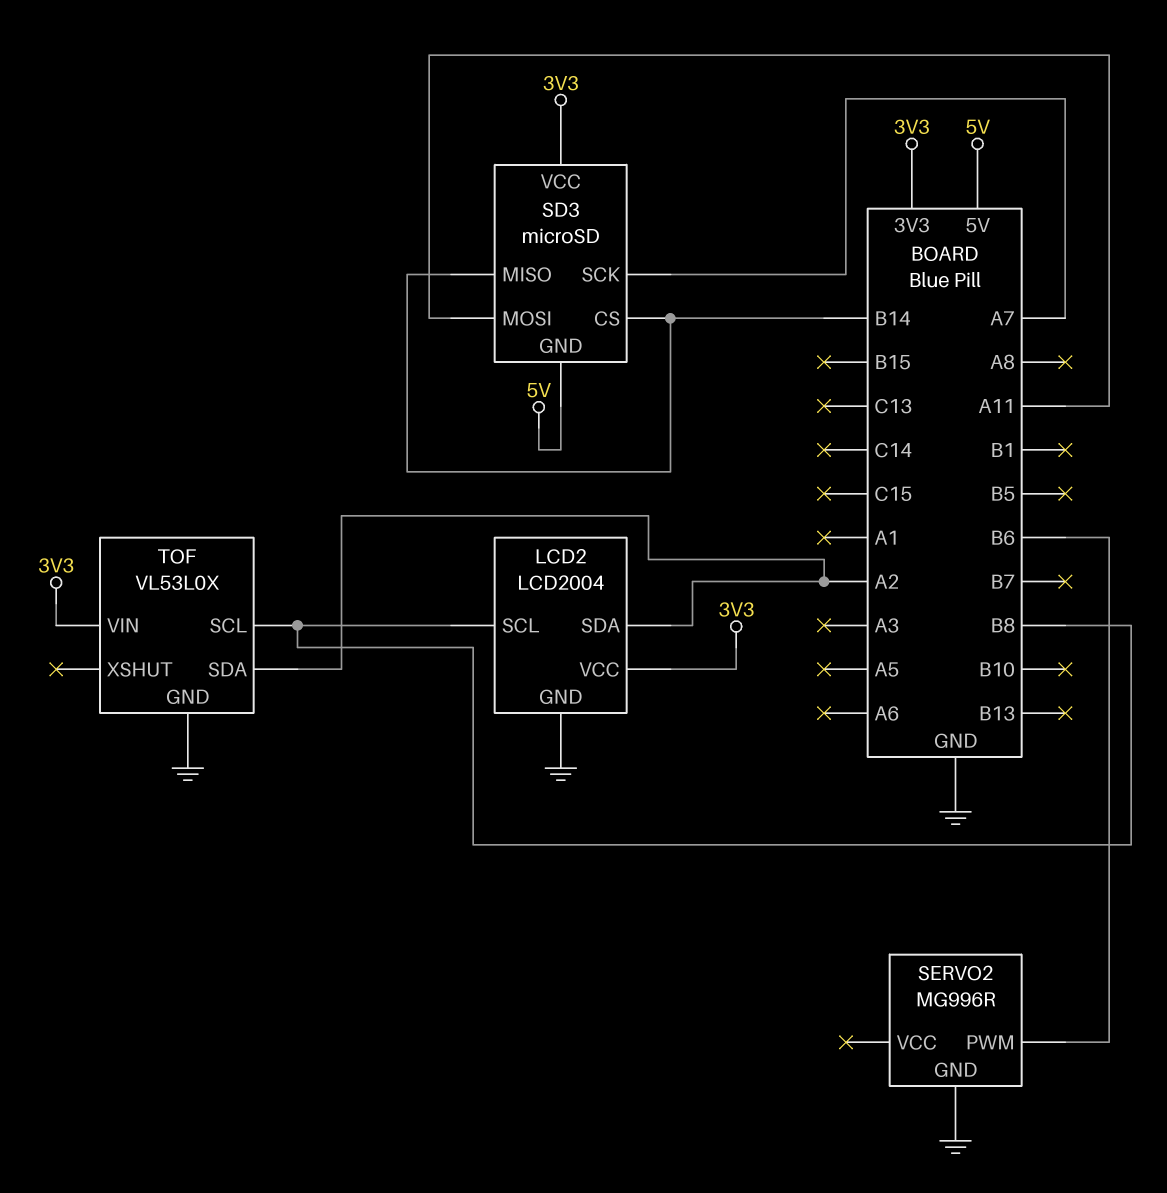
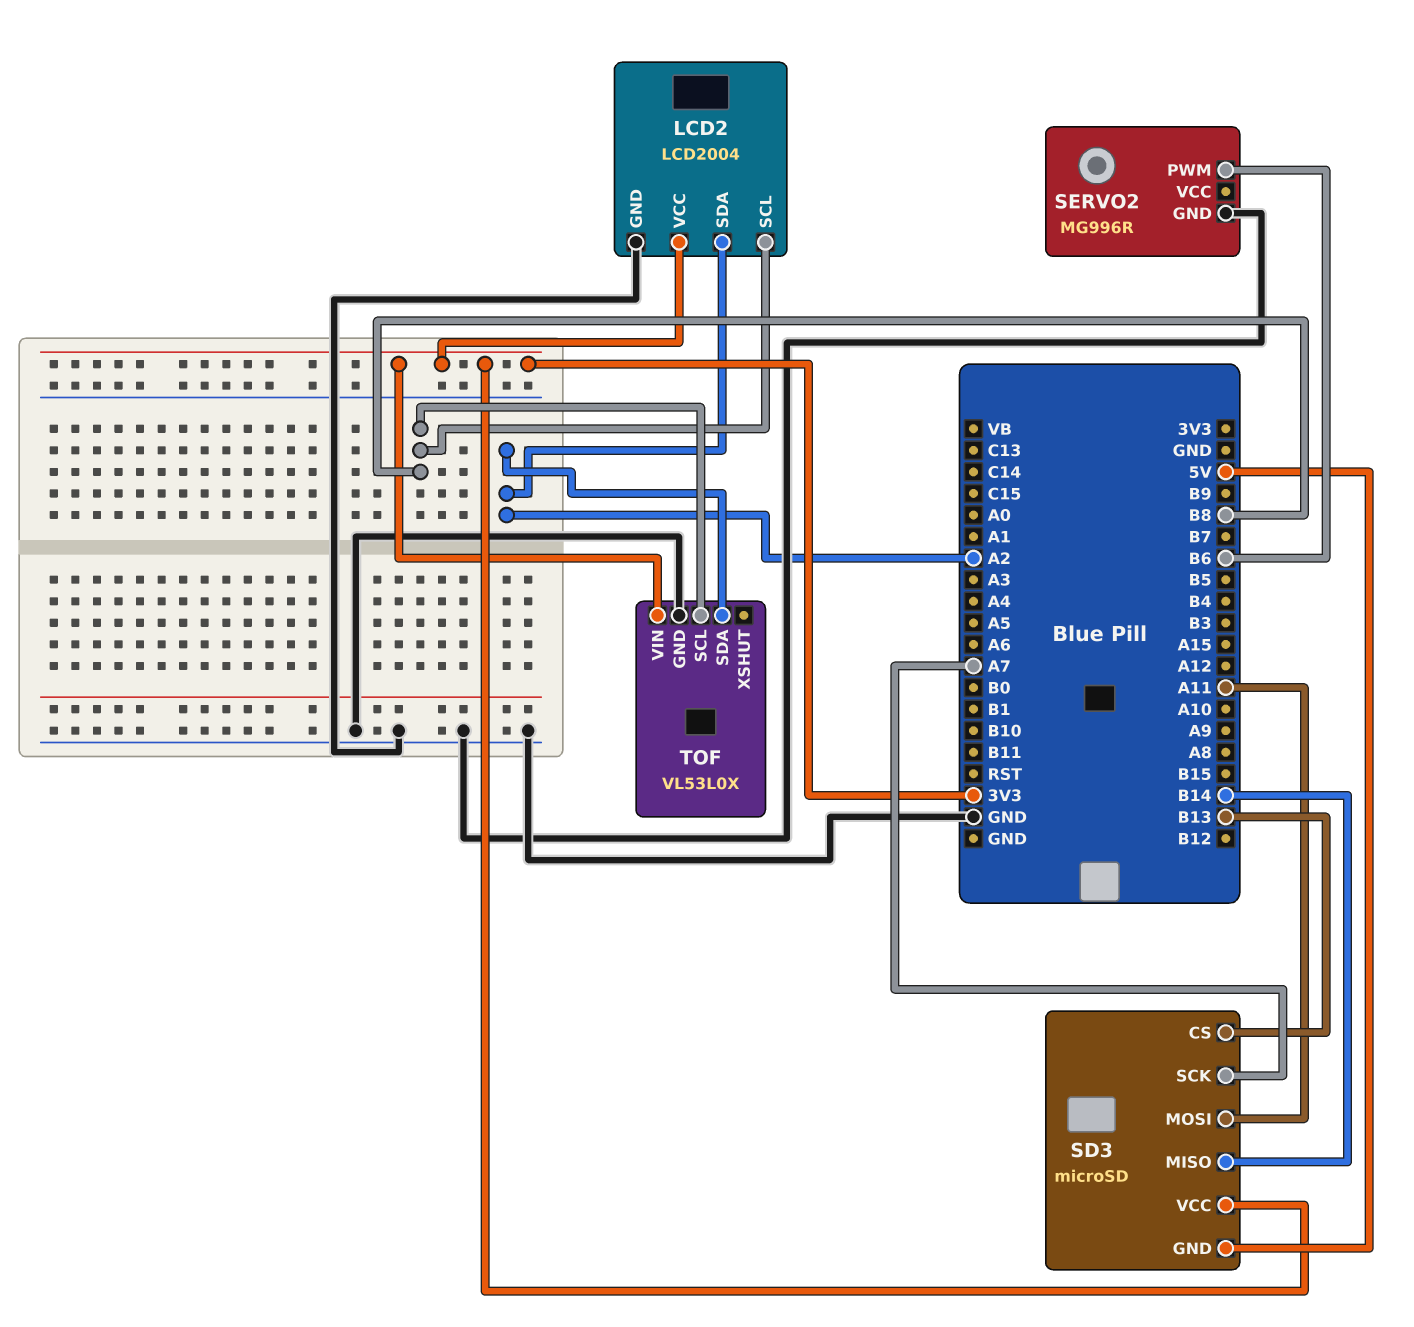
SD3 pin CS: B14 -> B13

